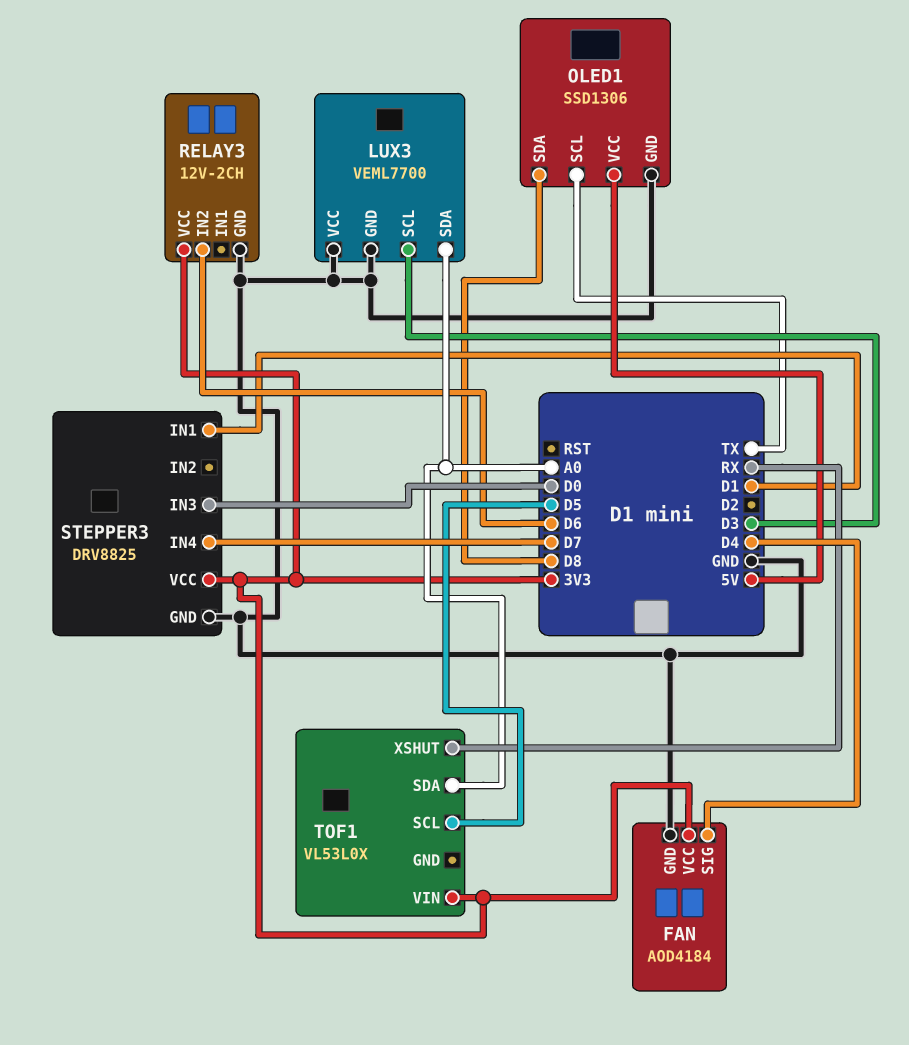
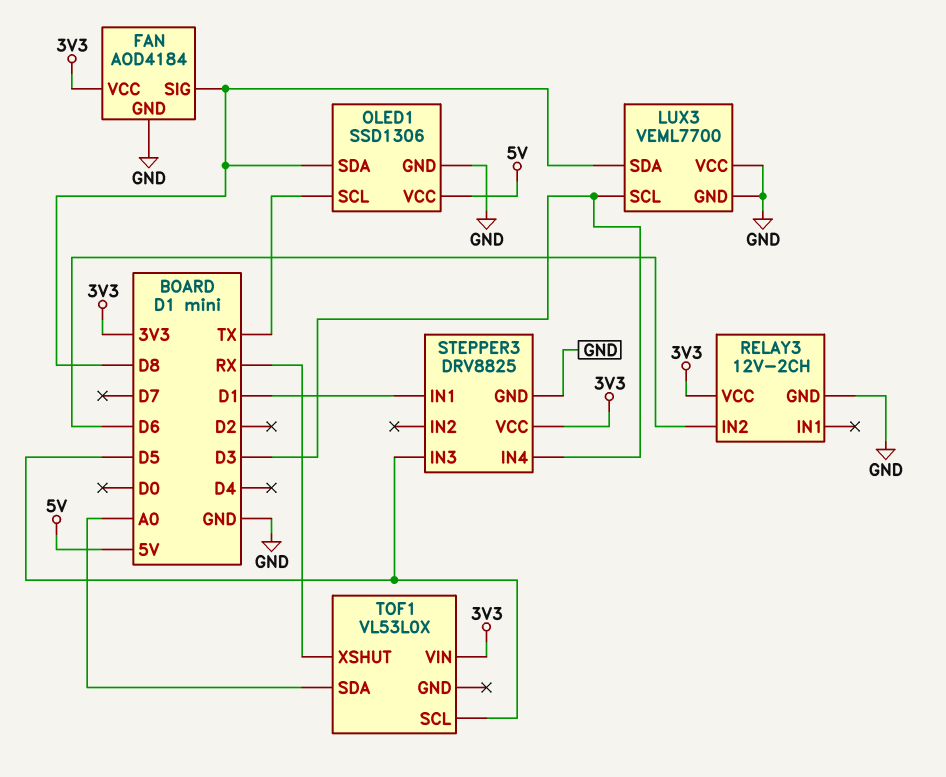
FAN pin SIG: D4 -> D8
LUX3 pin SDA: A0 -> D8
STEPPER3 pin IN3: D0 -> D5
STEPPER3 pin IN4: D7 -> D3

